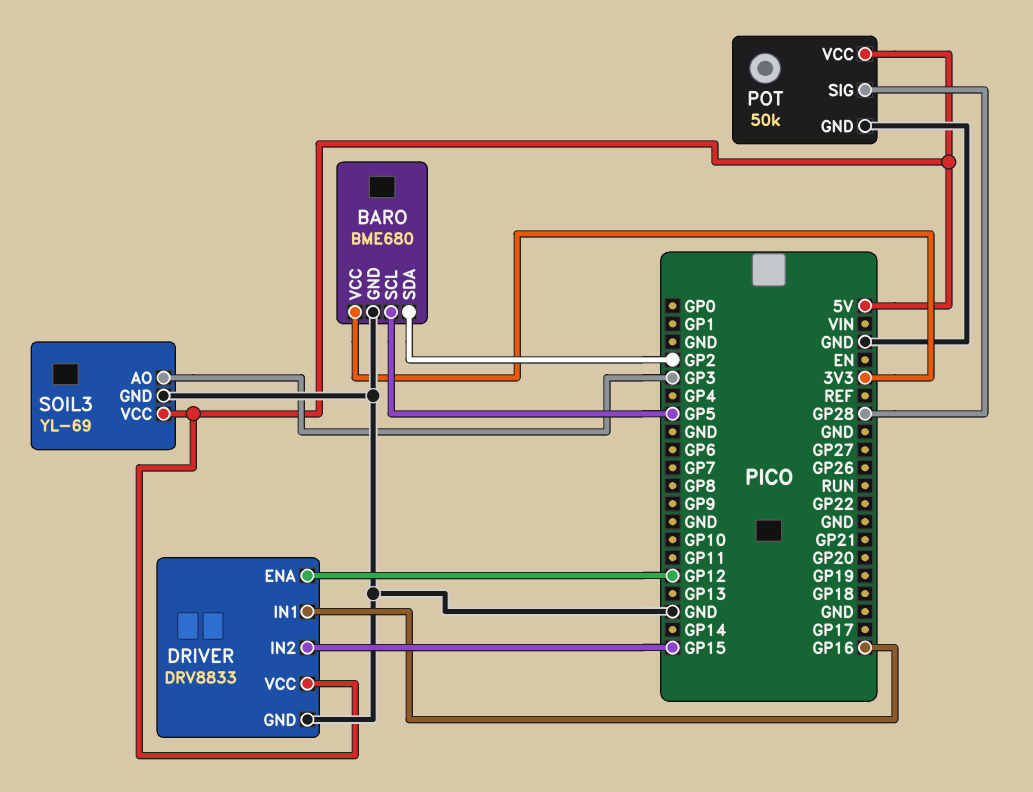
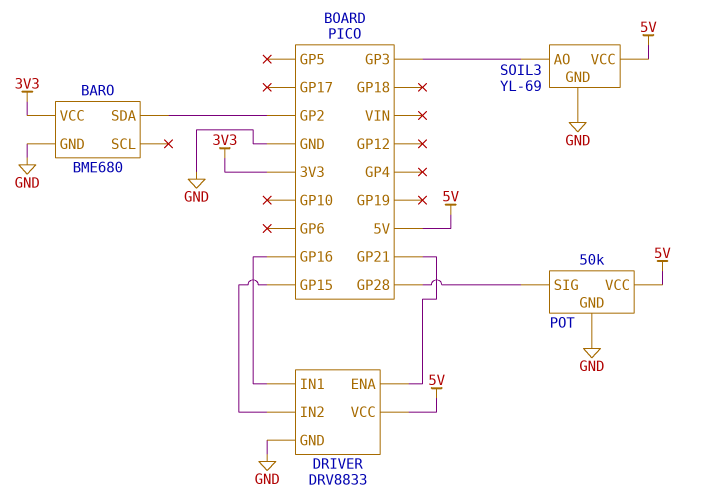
BARO pin SCL: GP5 -> none
DRIVER pin ENA: GP12 -> GP21

